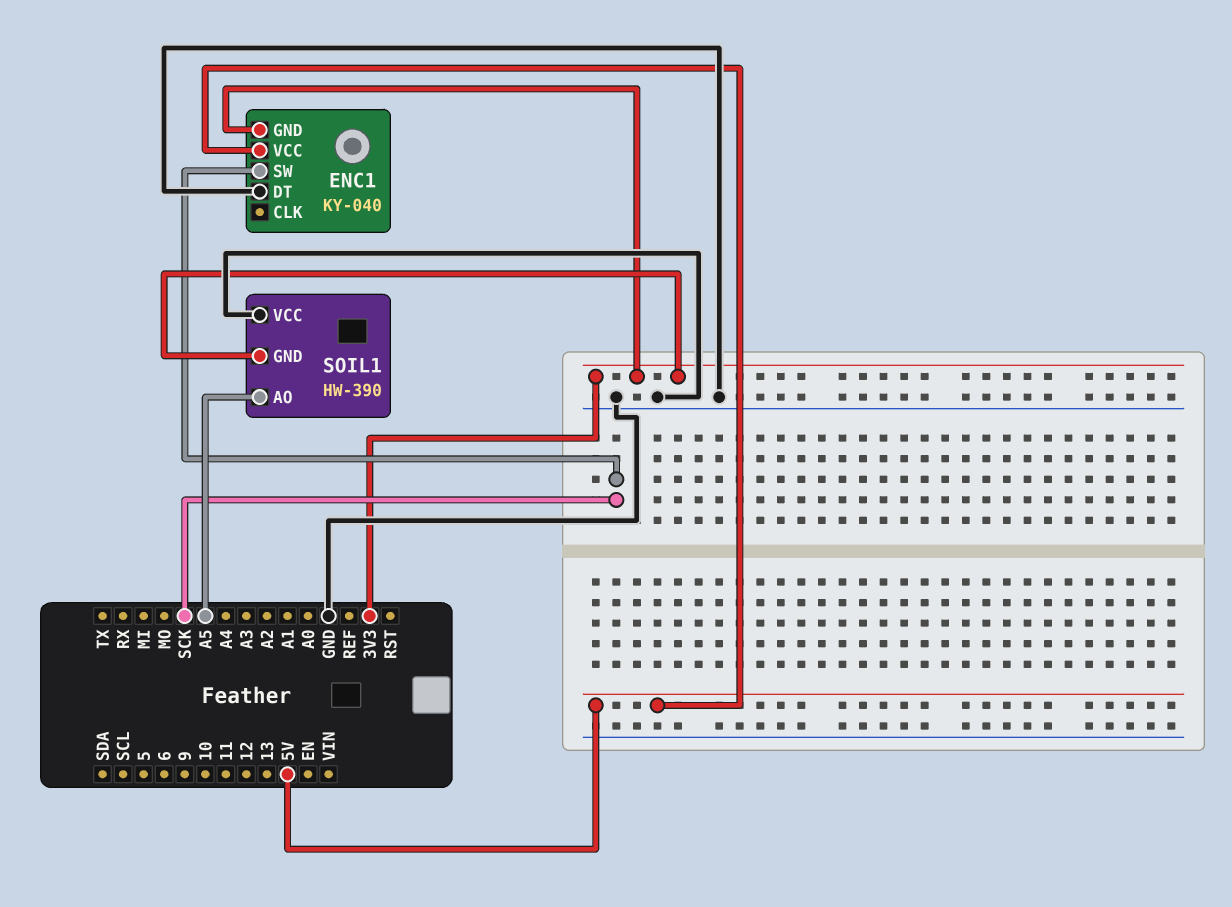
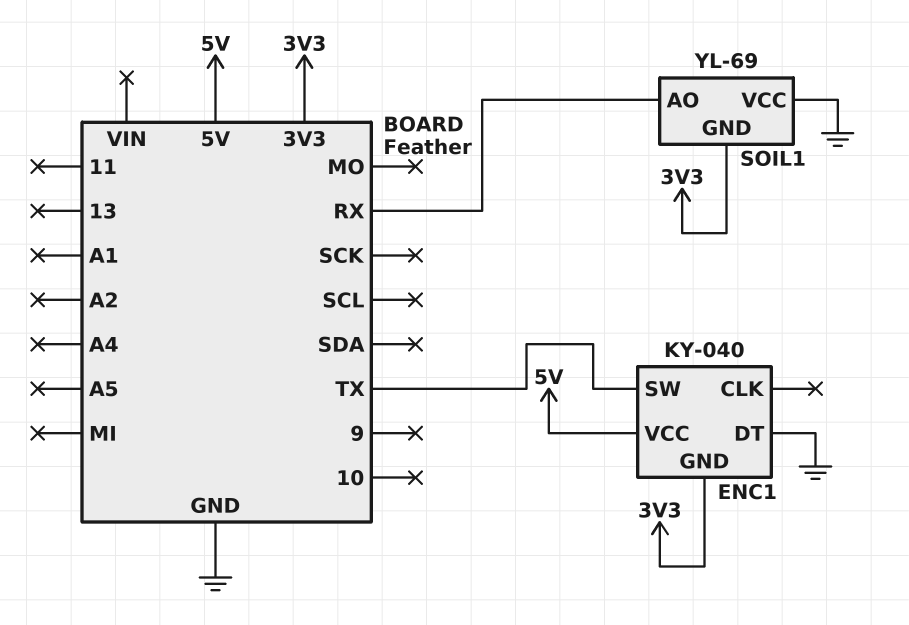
ENC1 pin SW: SCK -> TX
SOIL1: HW-390 -> YL-69
SOIL1 pin AO: A5 -> RX

